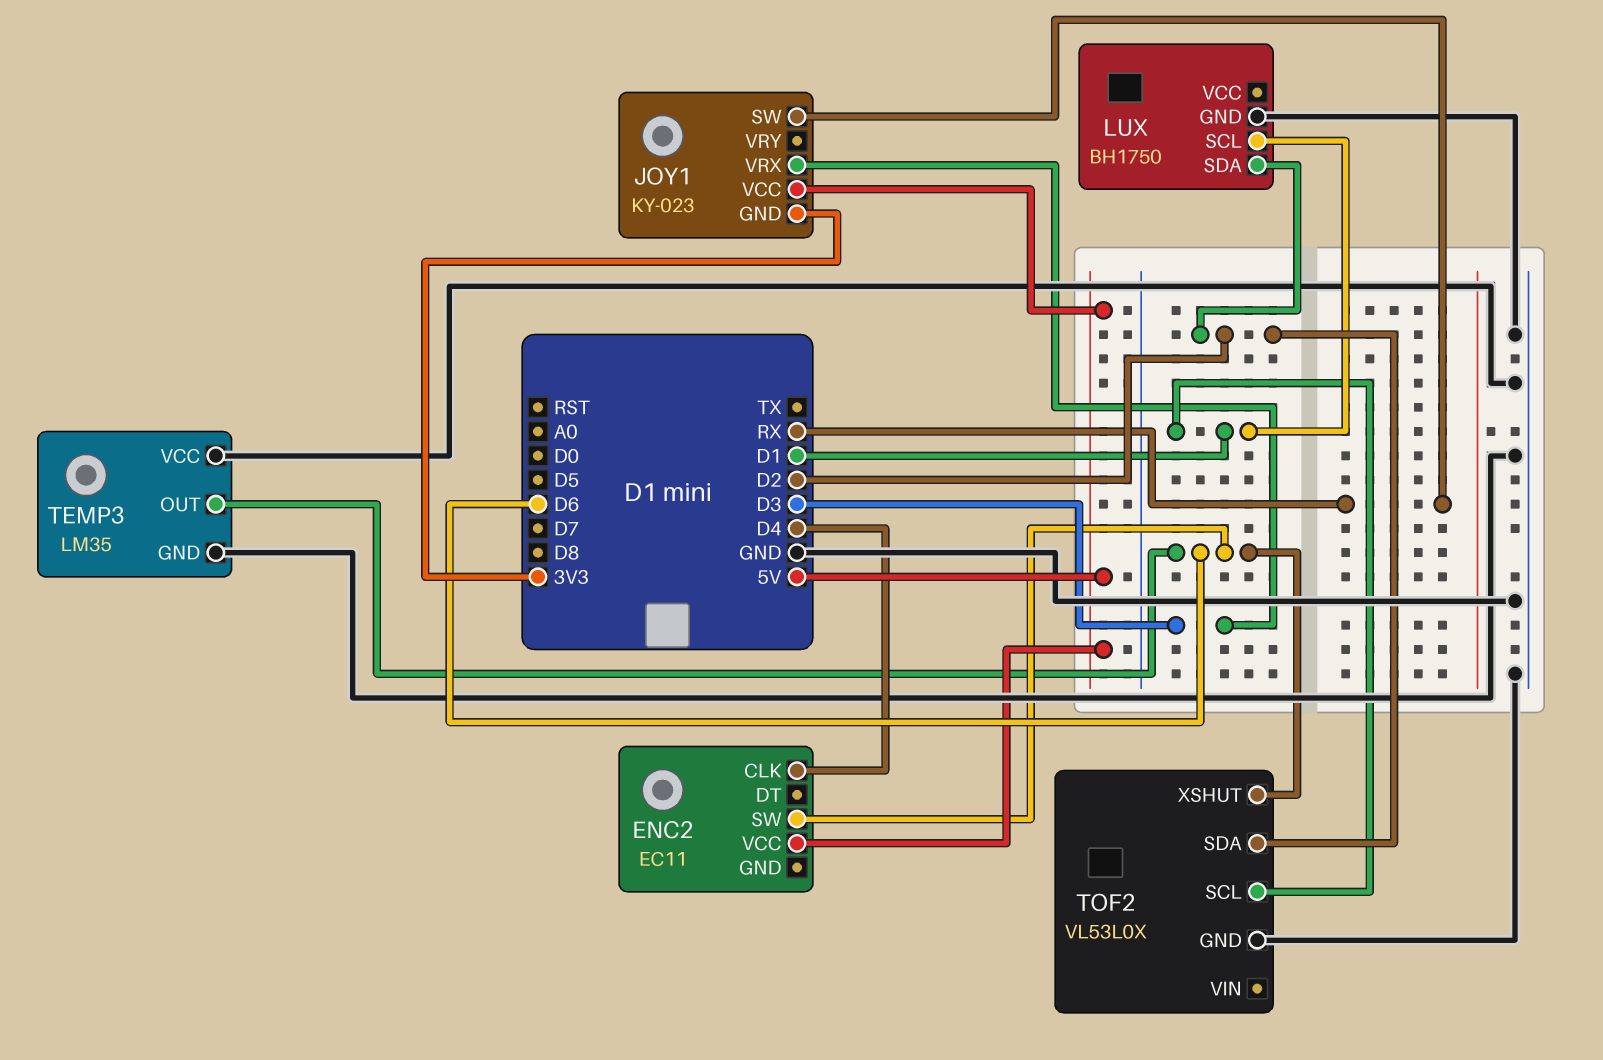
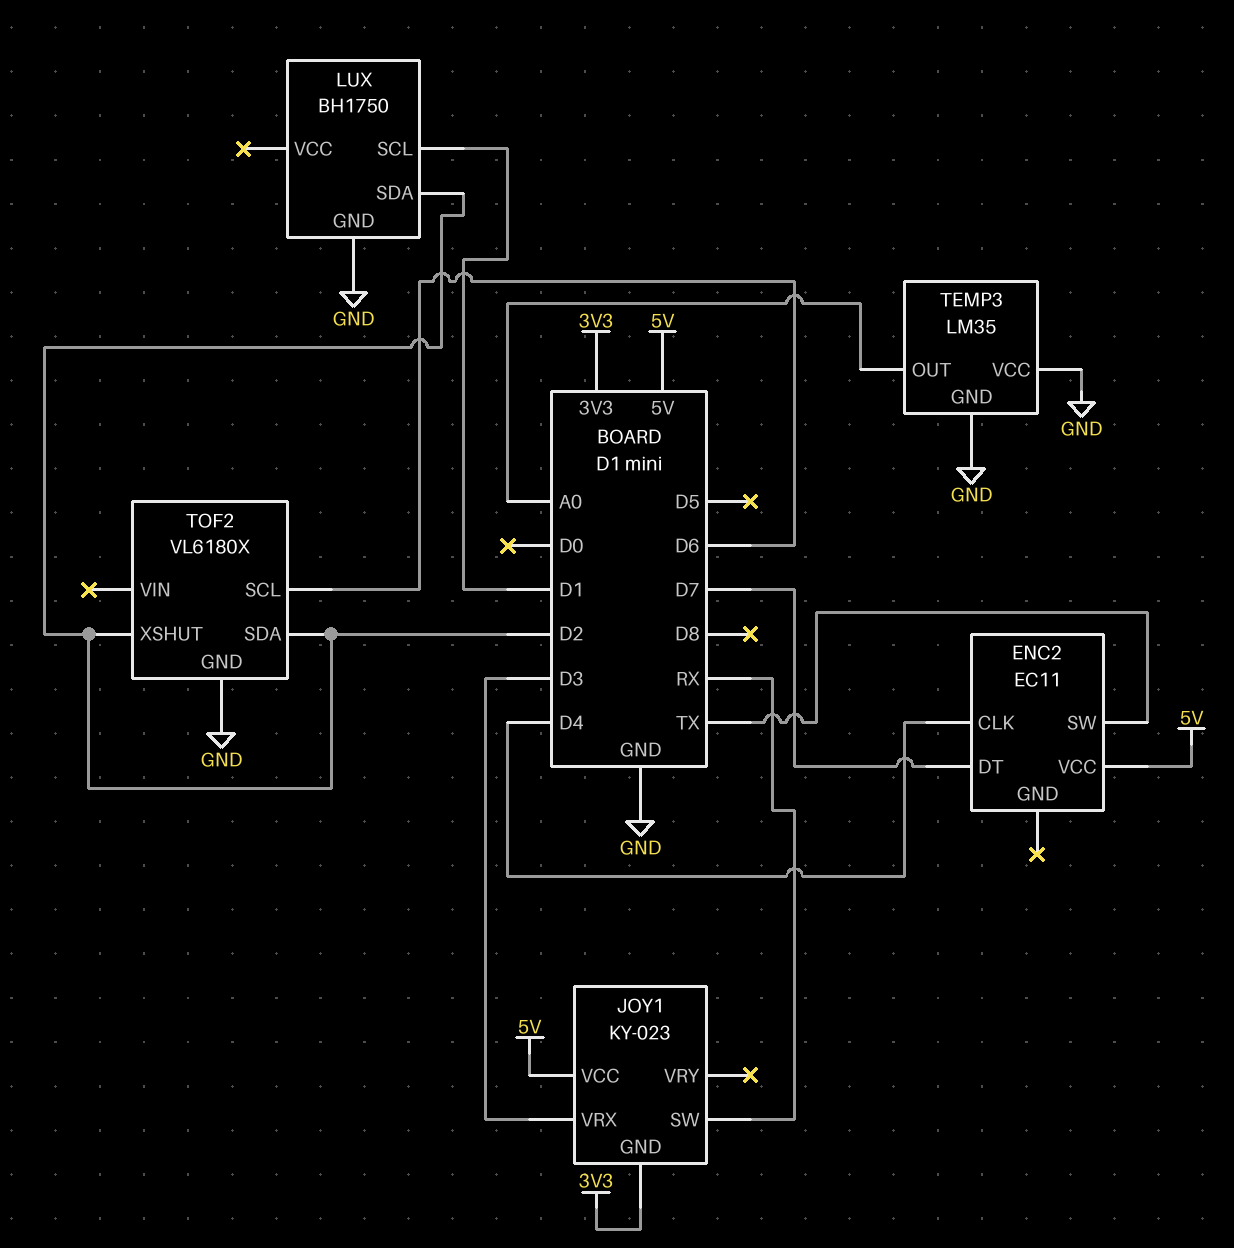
ENC2 pin DT: none -> D7
ENC2 pin SW: D6 -> TX
TEMP3 pin OUT: D6 -> A0
TOF2: VL53L0X -> VL6180X
TOF2 pin SCL: D1 -> D6
TOF2 pin XSHUT: D6 -> D2

